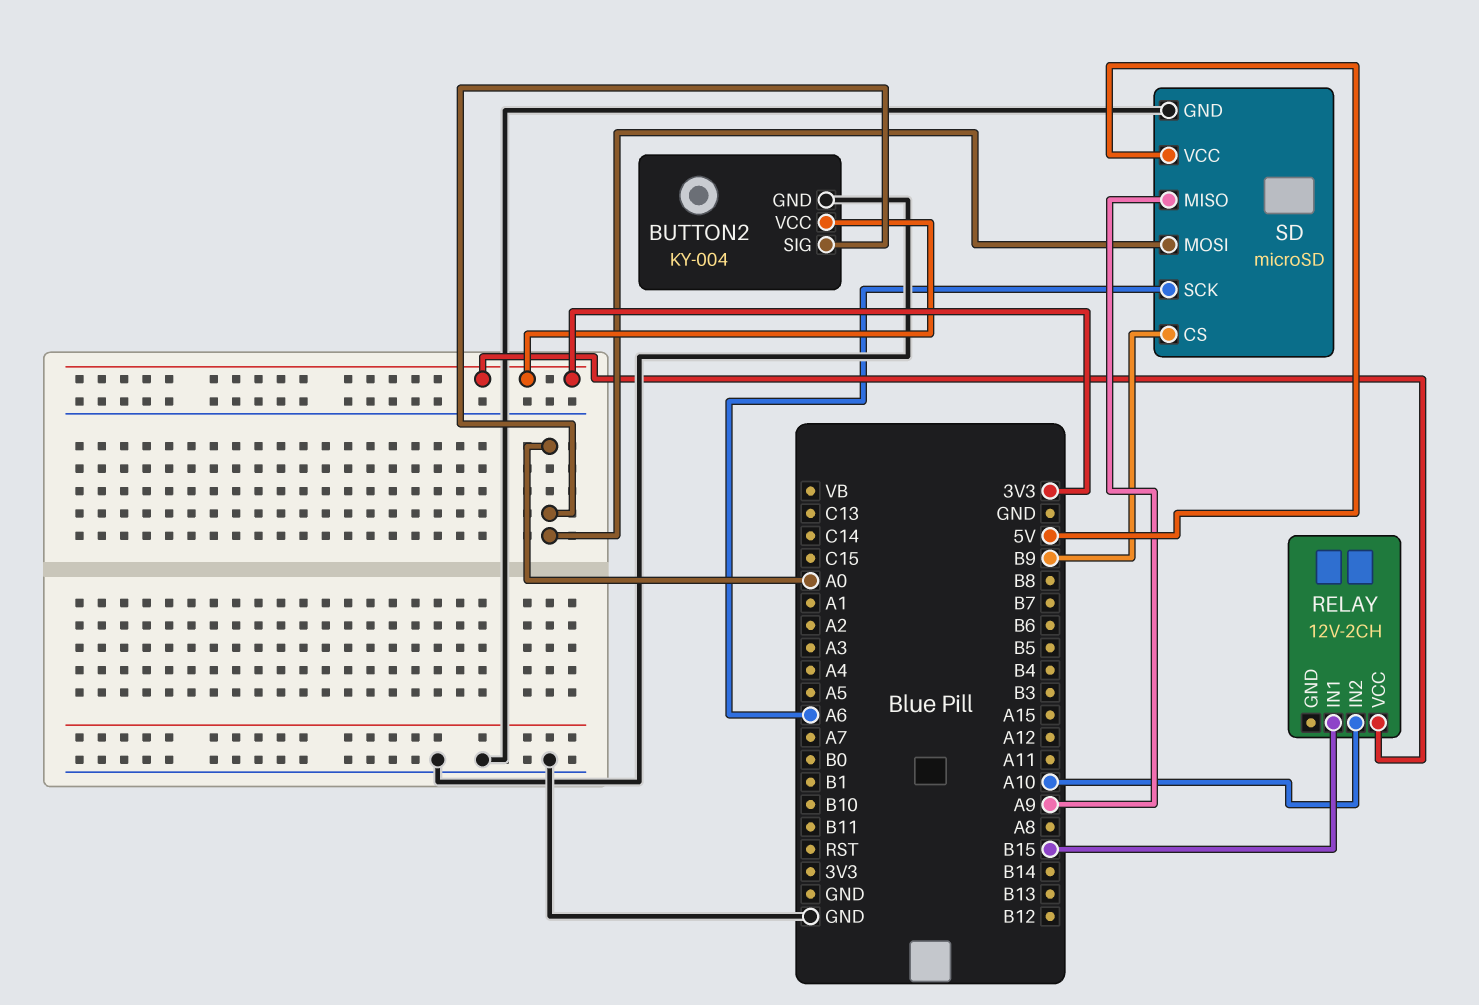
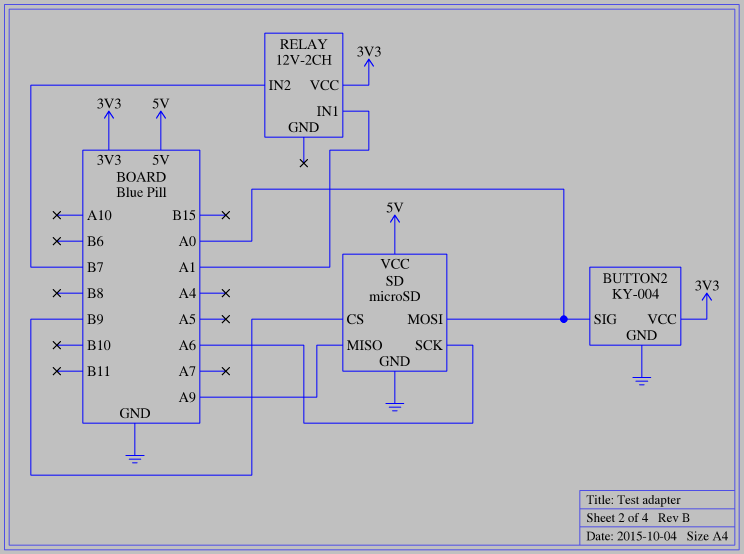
RELAY pin IN1: B15 -> A1
RELAY pin IN2: A10 -> B7

